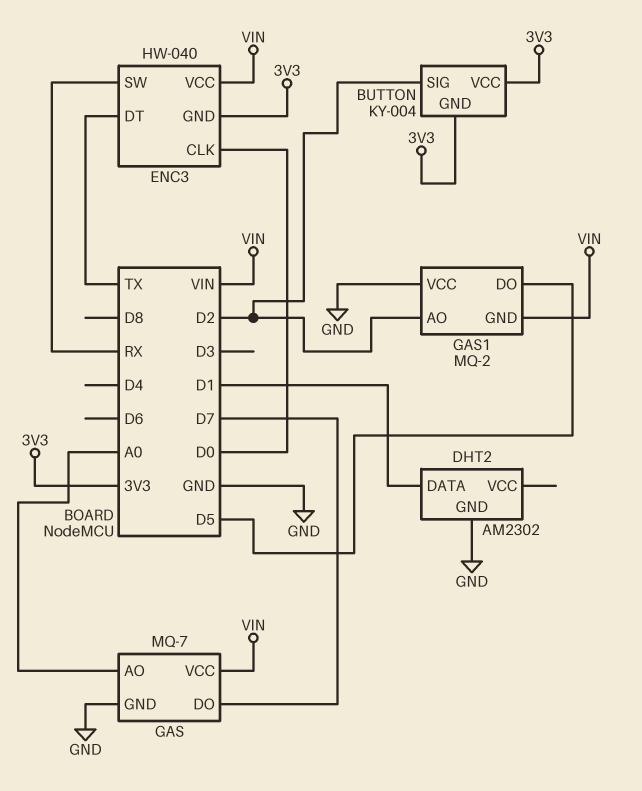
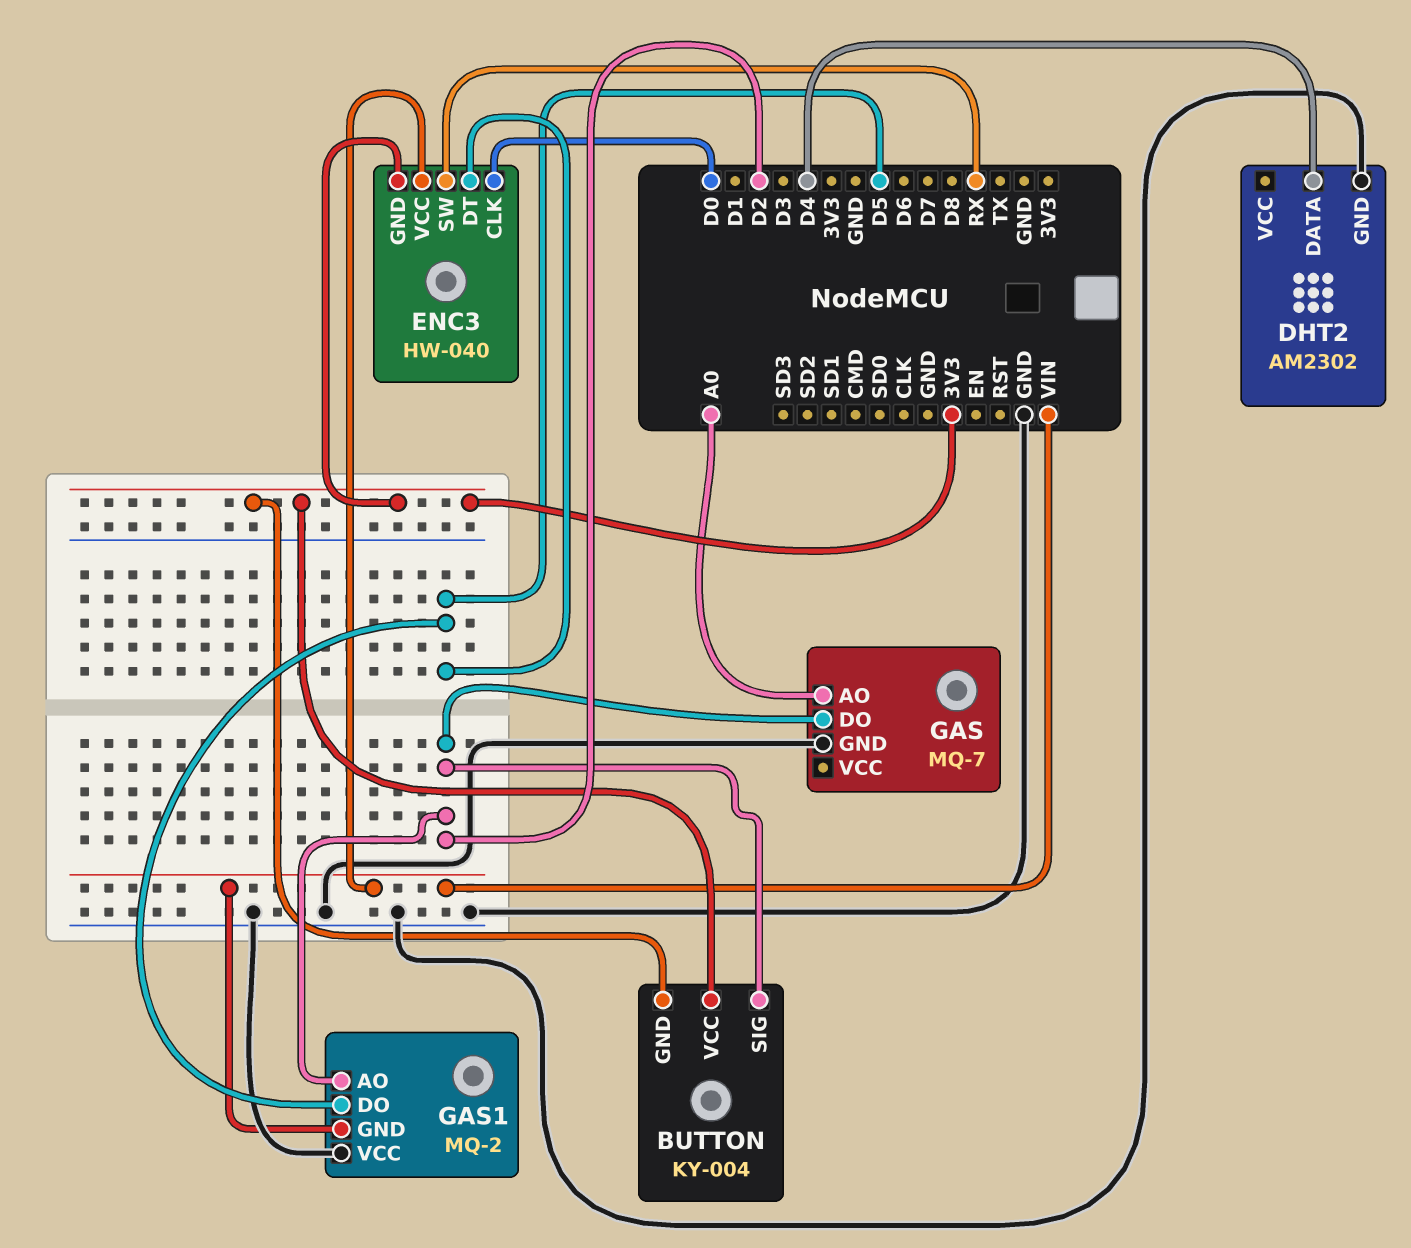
DHT2 pin DATA: D1 -> D4
ENC3 pin DT: TX -> D5
GAS pin DO: D7 -> D2
GAS pin VCC: VIN -> none

